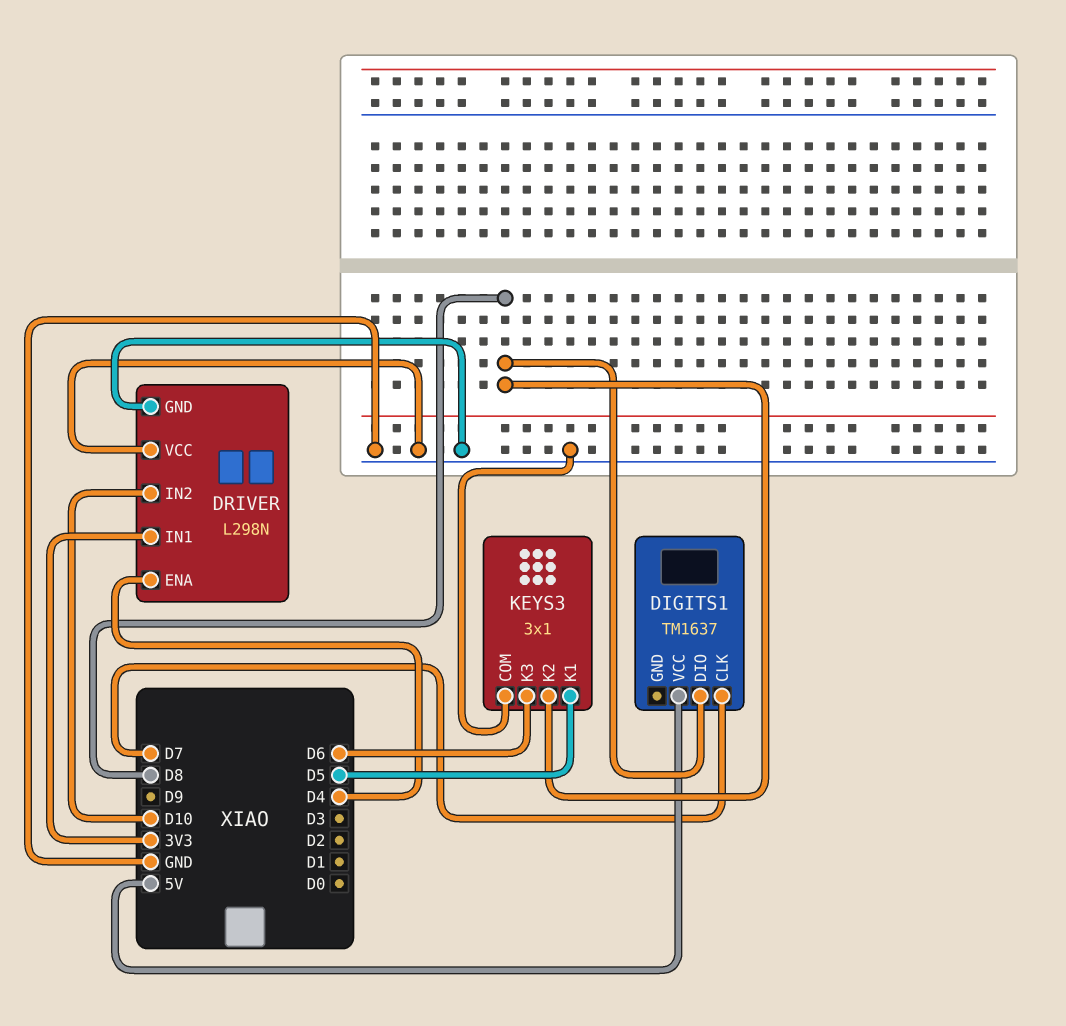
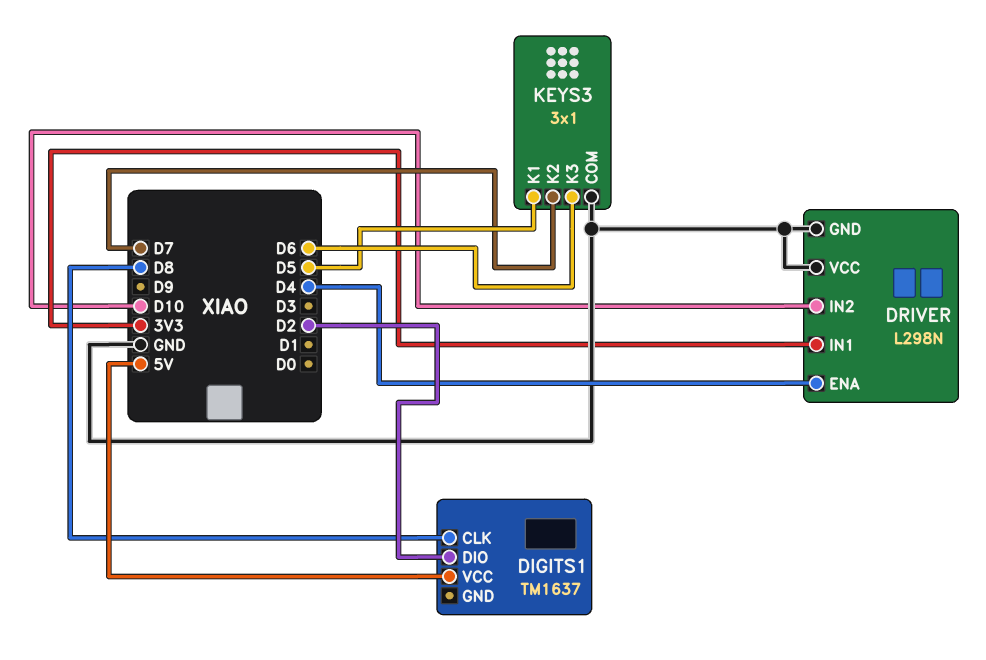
DIGITS1 pin CLK: D7 -> D8
DIGITS1 pin DIO: D8 -> D2
KEYS3 pin K2: D8 -> D7

